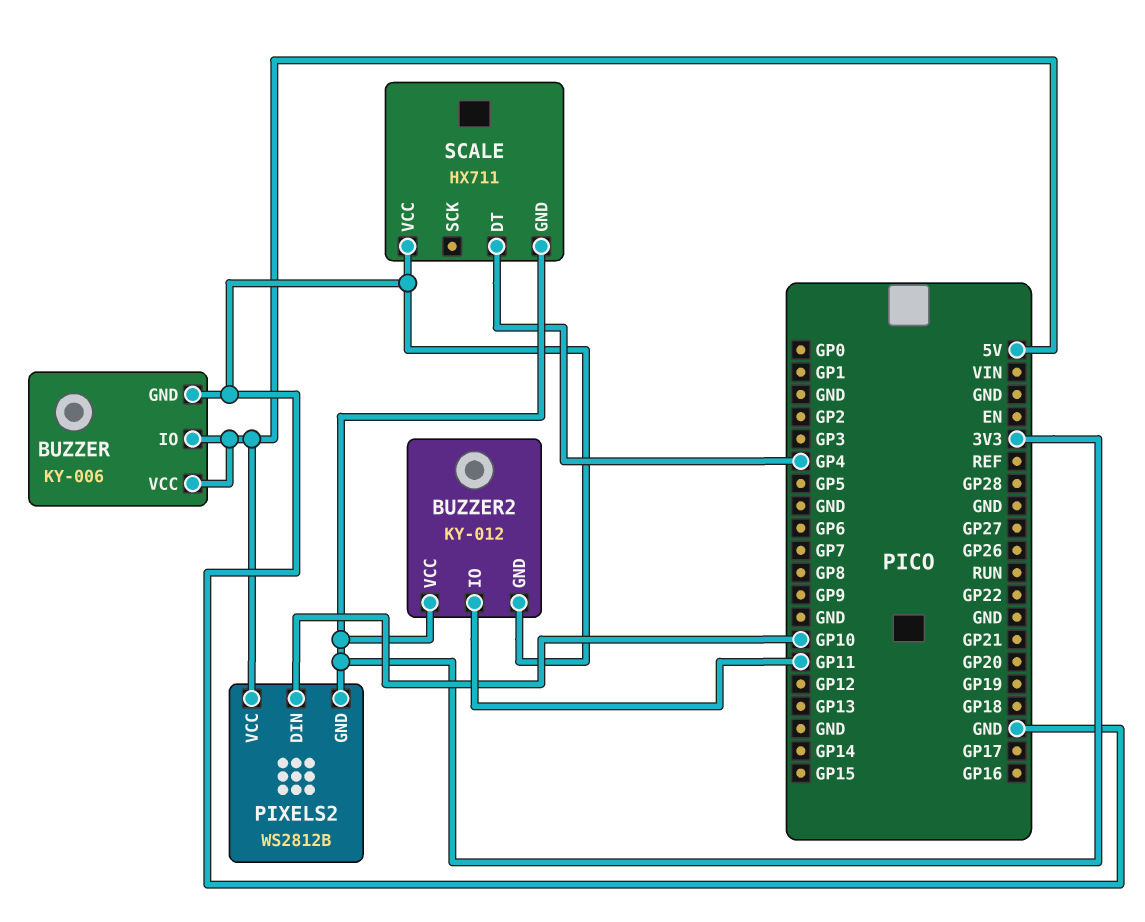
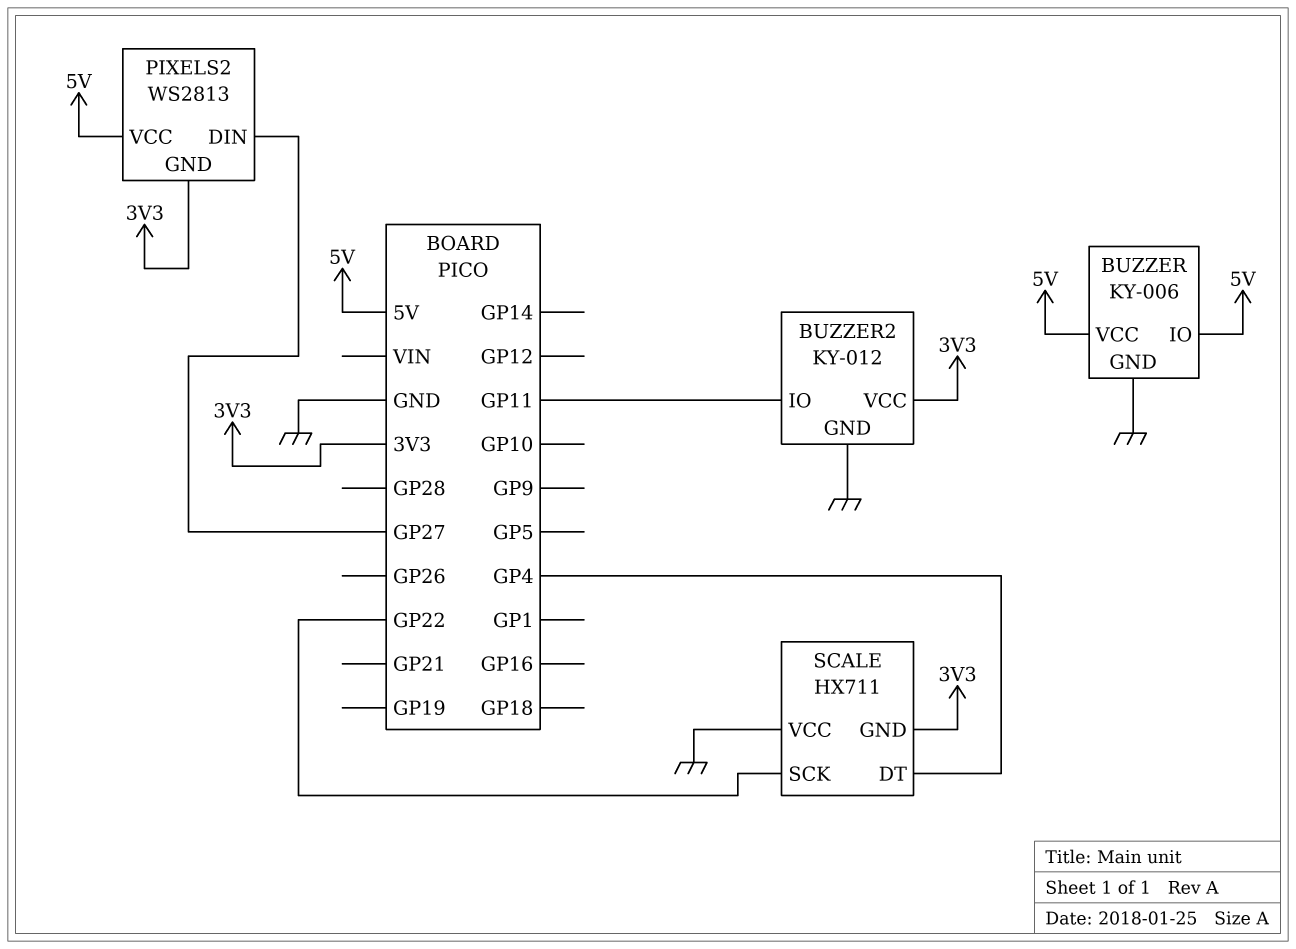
PIXELS2: WS2812B -> WS2813
PIXELS2 pin DIN: GP10 -> GP27
SCALE pin SCK: none -> GP22

